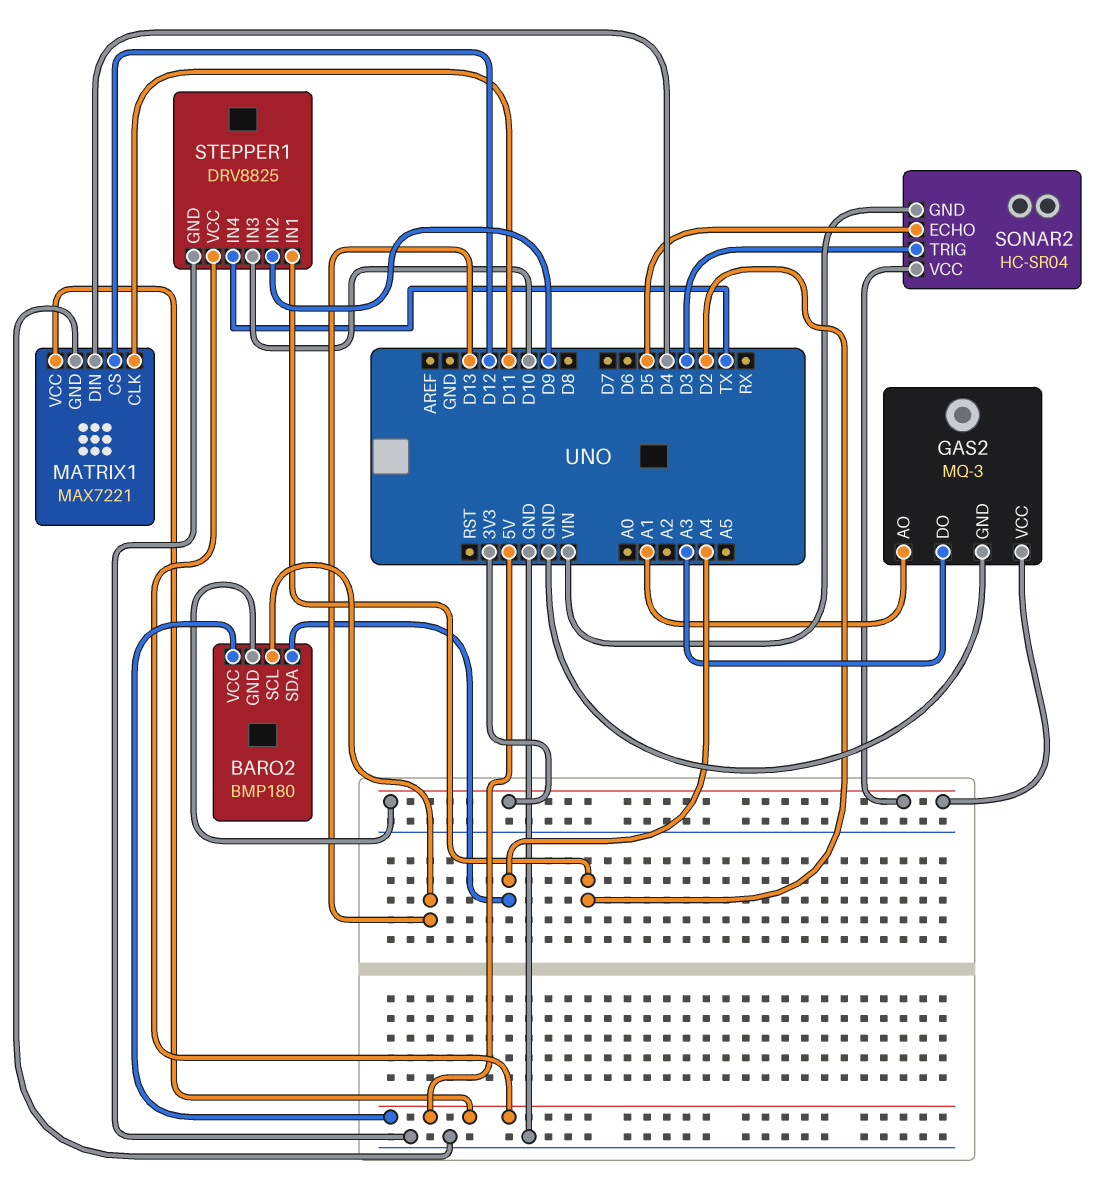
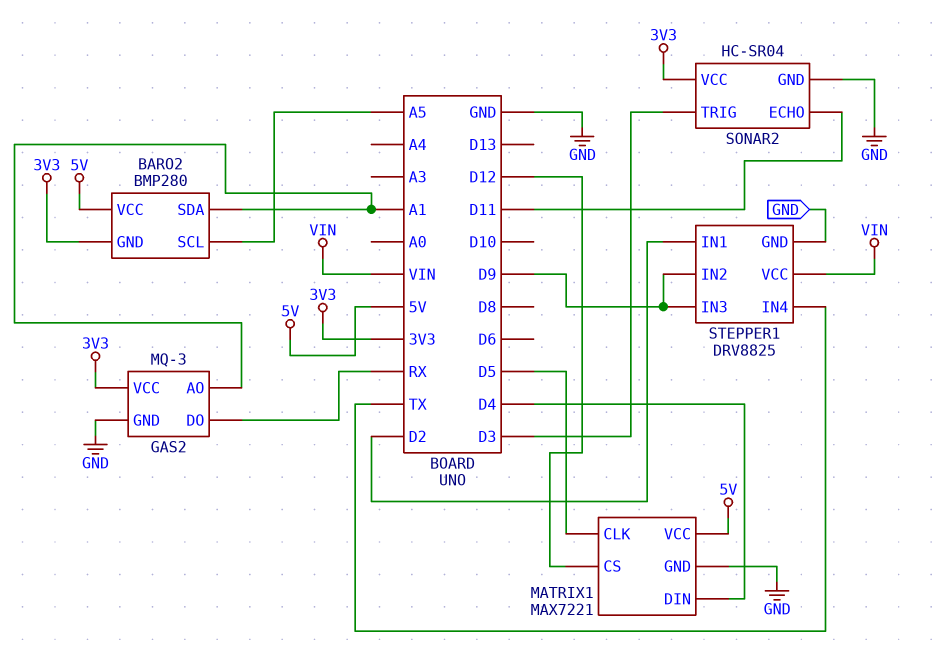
BARO2: BMP180 -> BMP280
BARO2 pin SCL: D13 -> A5
BARO2 pin SDA: A4 -> A1
GAS2 pin DO: A3 -> RX
MATRIX1 pin CLK: D11 -> D5
SONAR2 pin ECHO: D5 -> D11
SONAR2 pin GND: VIN -> GND
STEPPER1 pin IN3: D10 -> D9
STEPPER1 pin VCC: 5V -> VIN

